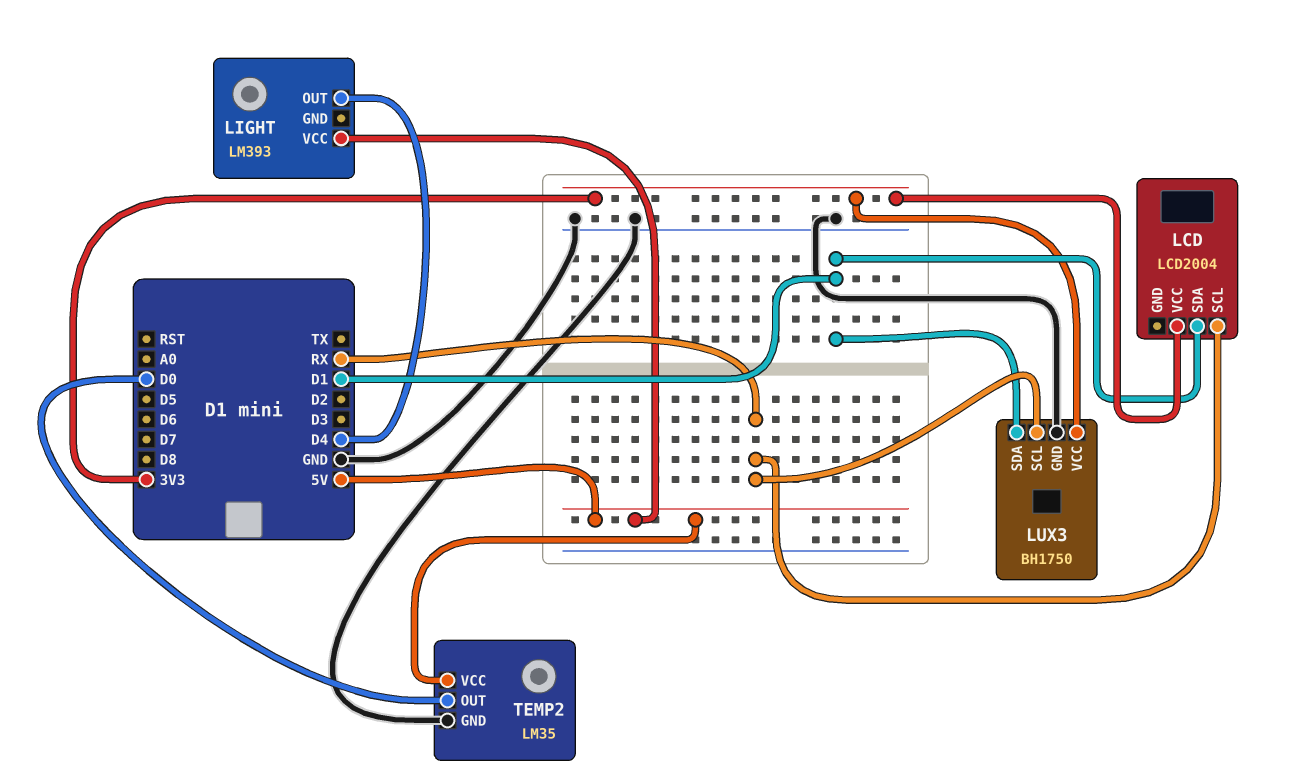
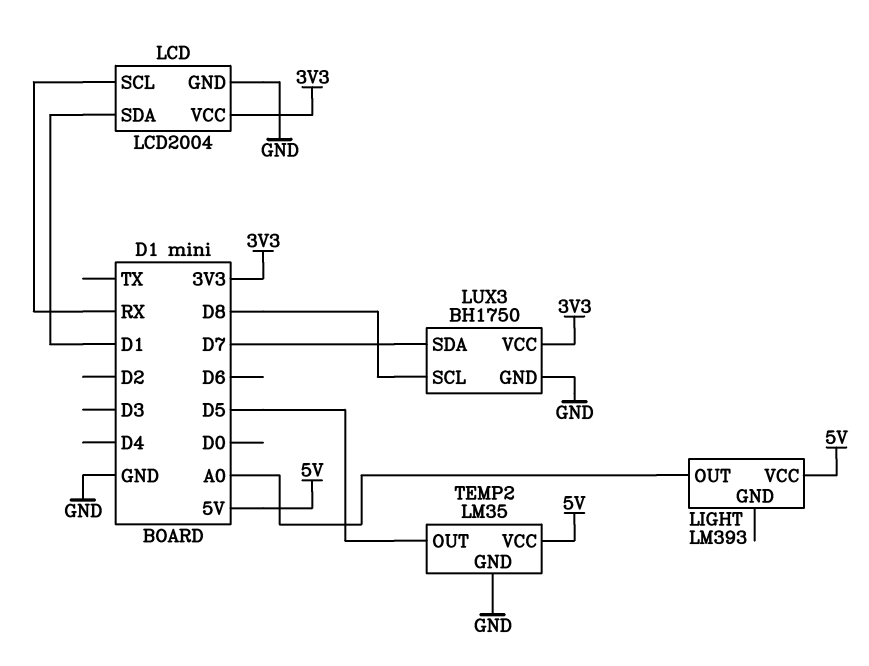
LCD pin GND: none -> GND
LIGHT pin OUT: D4 -> A0
LUX3 pin SCL: RX -> D8
LUX3 pin SDA: D1 -> D7
TEMP2 pin OUT: D0 -> D5

